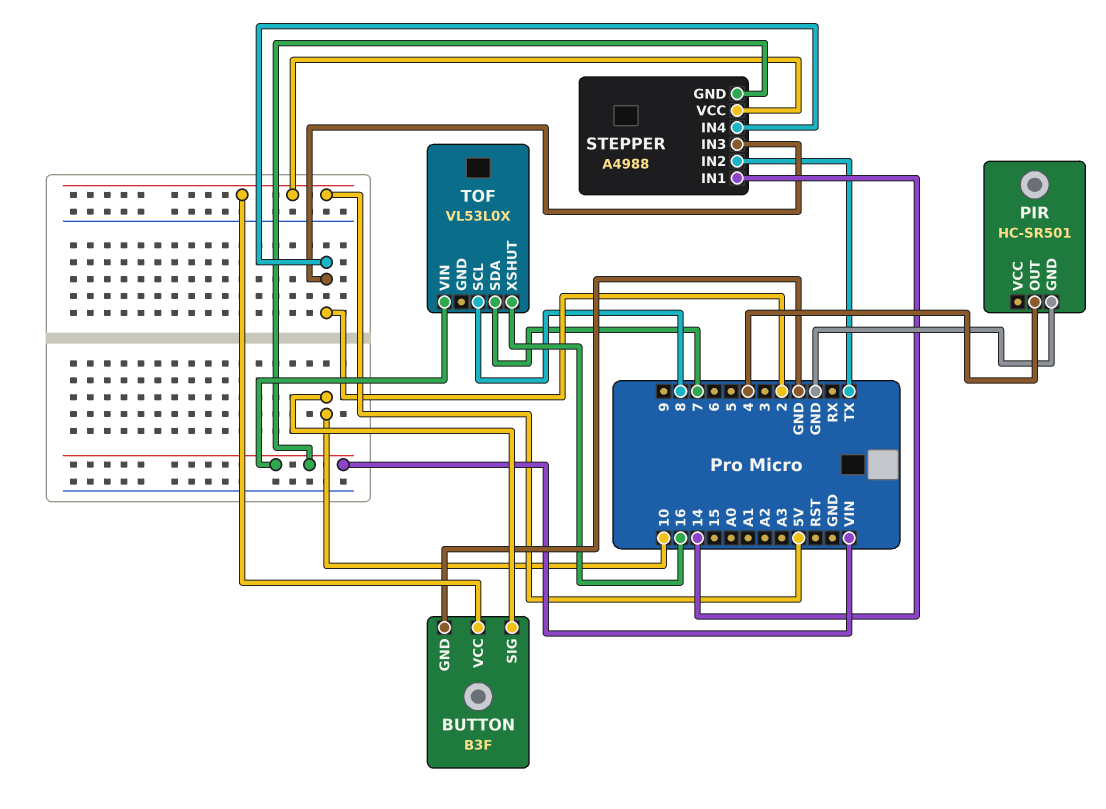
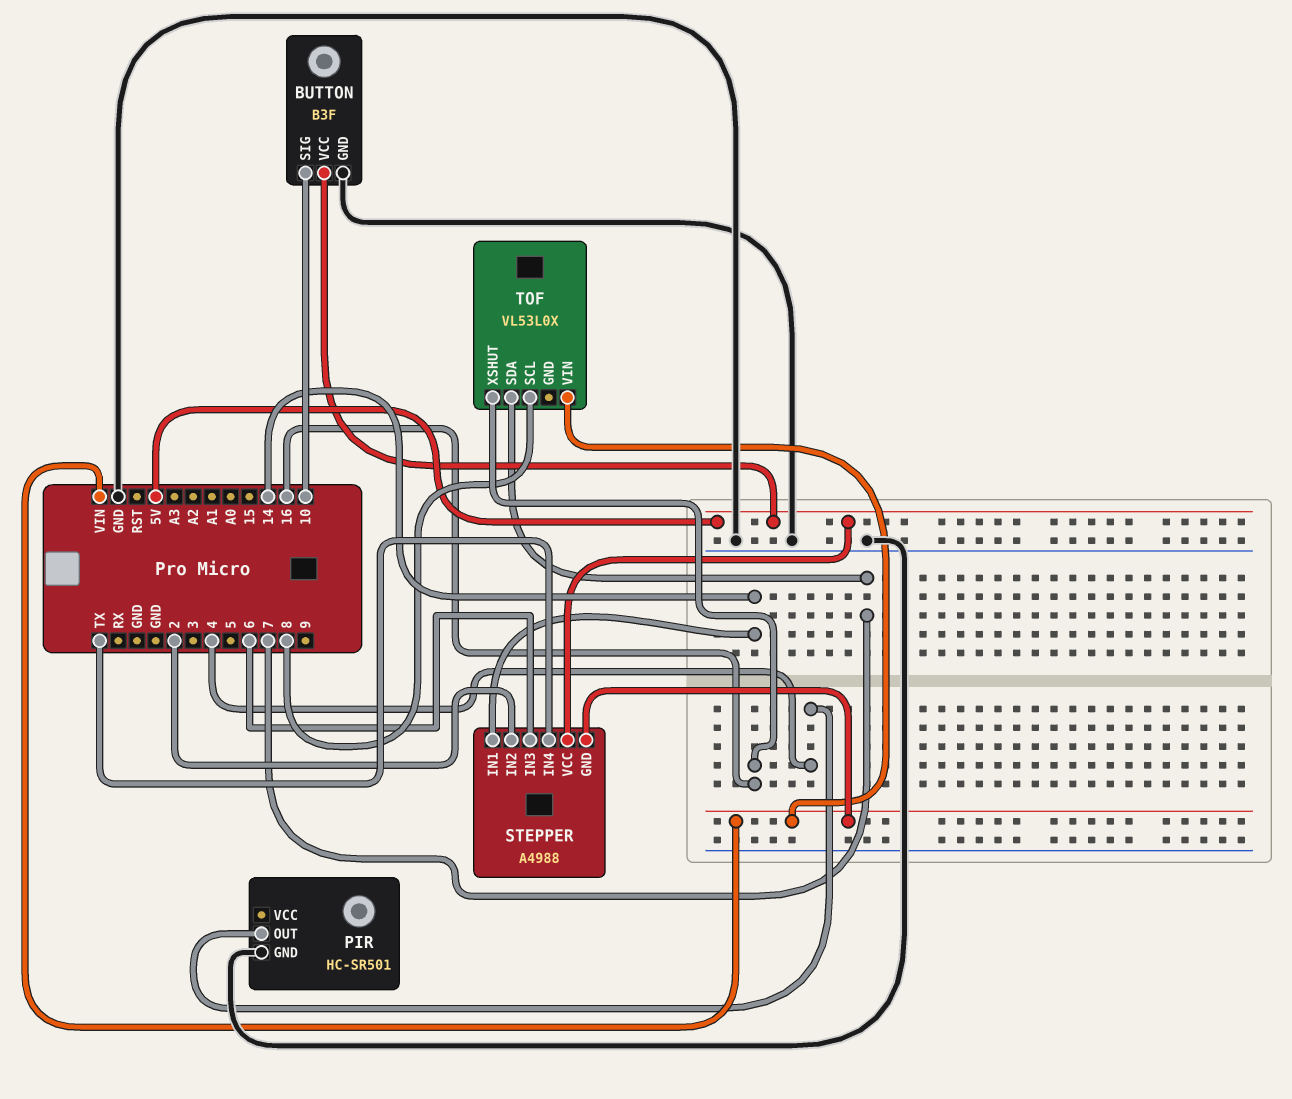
STEPPER pin IN2: TX -> 2
STEPPER pin IN3: 2 -> 6
STEPPER pin IN4: 2 -> TX

